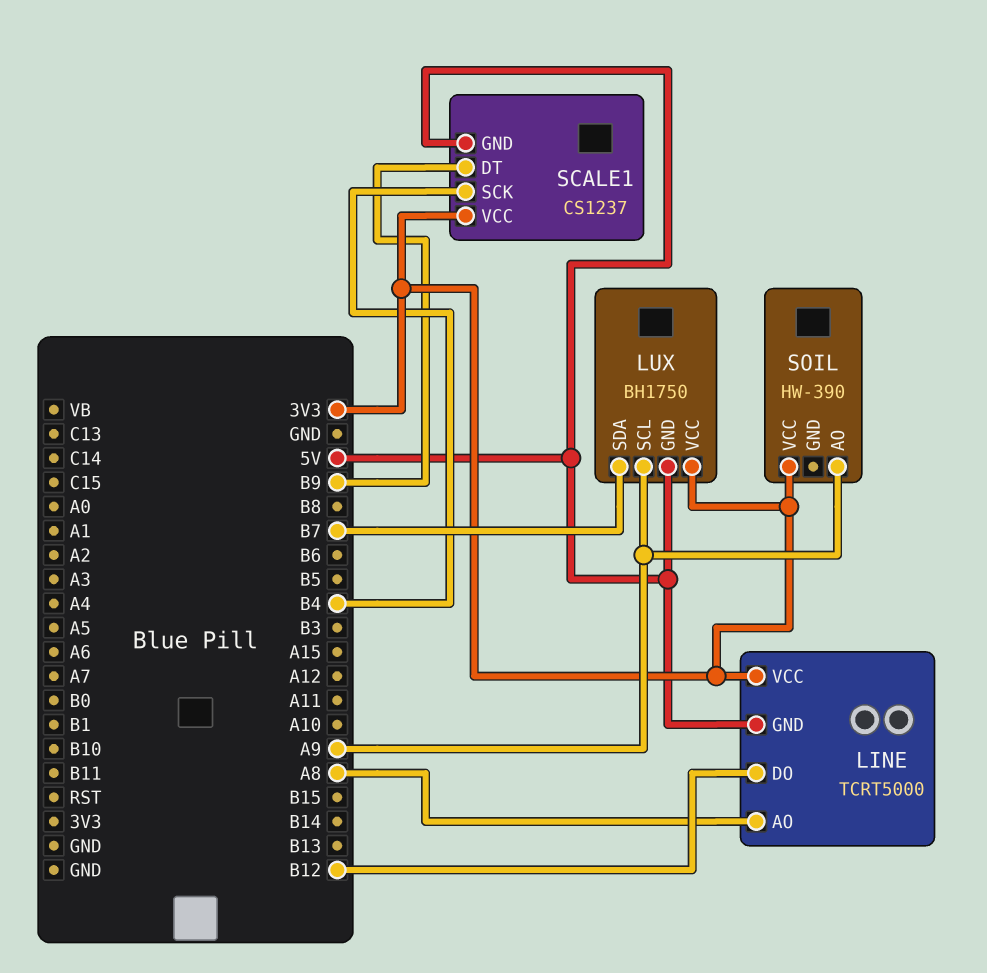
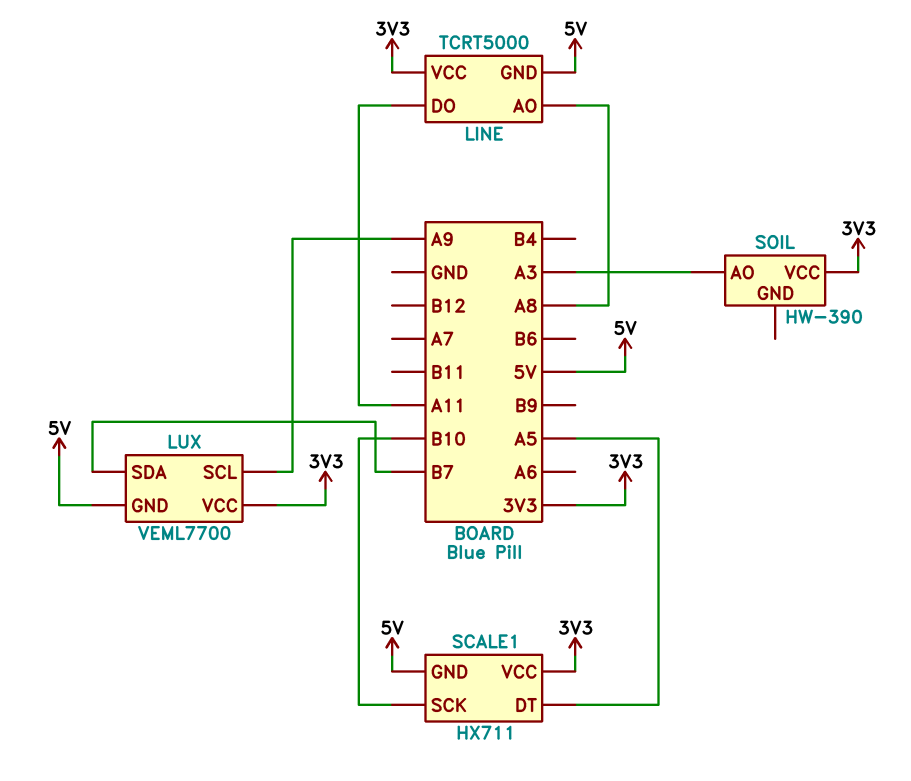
LINE pin DO: B12 -> A11
LUX: BH1750 -> VEML7700
SCALE1: CS1237 -> HX711
SCALE1 pin DT: B9 -> A5
SCALE1 pin SCK: B4 -> B10
SOIL pin AO: A9 -> A3

